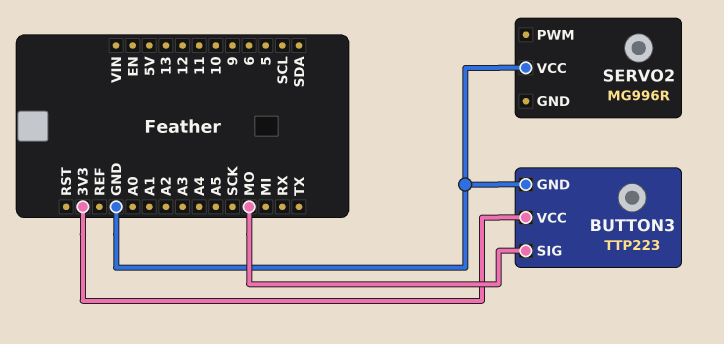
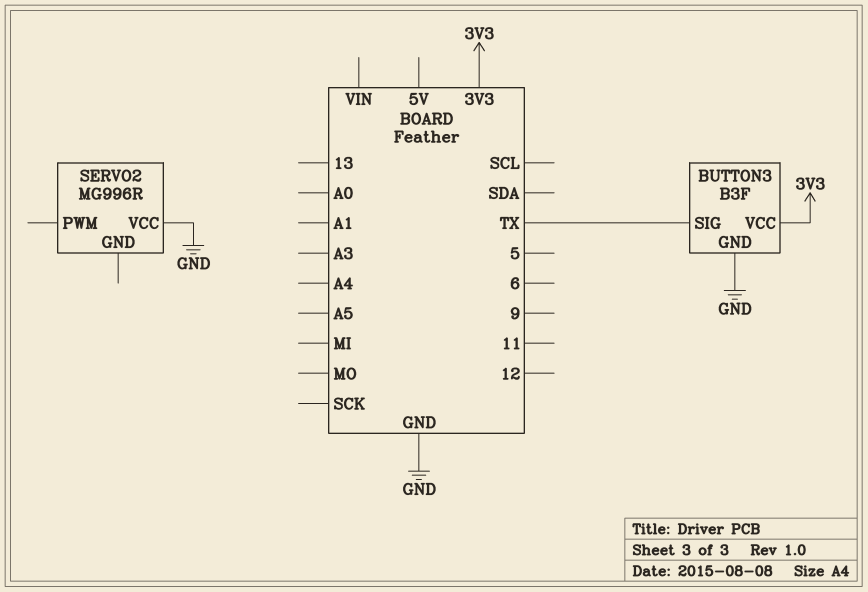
BUTTON3: TTP223 -> B3F
BUTTON3 pin SIG: MO -> TX

